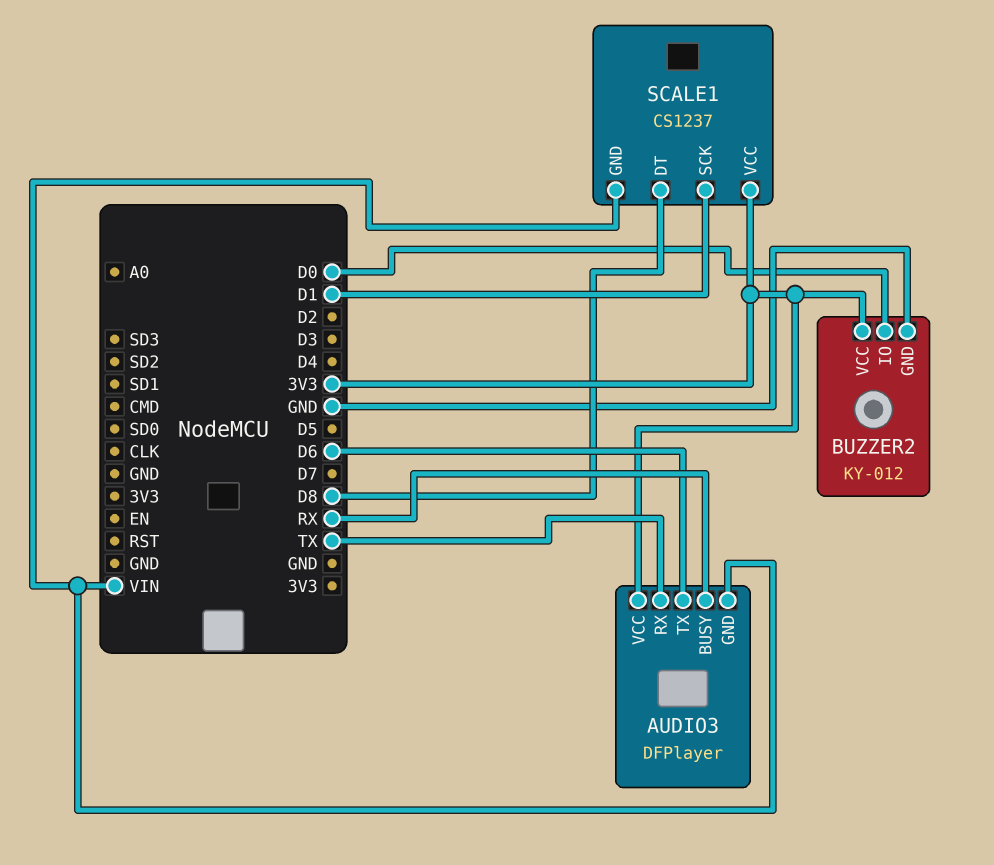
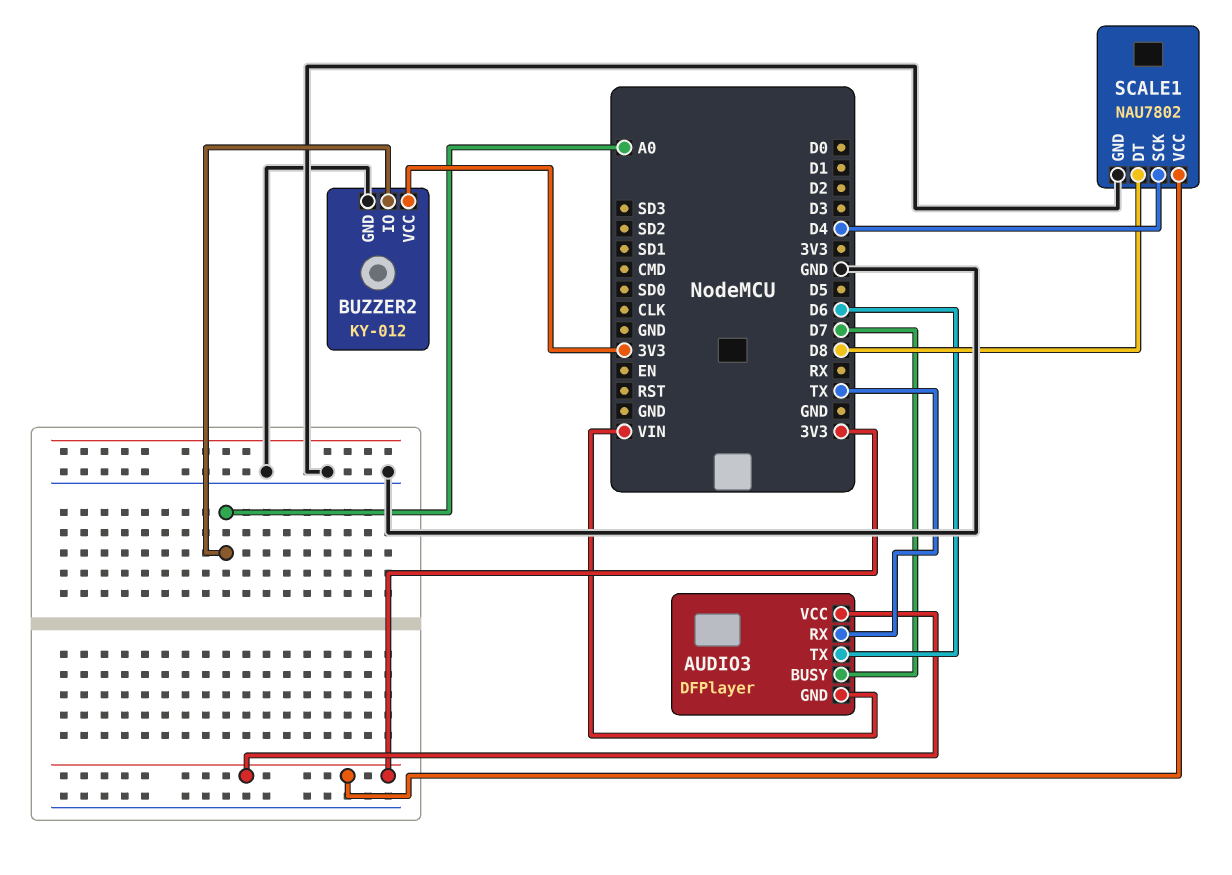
AUDIO3 pin BUSY: RX -> D7
BUZZER2 pin IO: D0 -> A0
SCALE1: CS1237 -> NAU7802
SCALE1 pin GND: VIN -> GND
SCALE1 pin SCK: D1 -> D4

